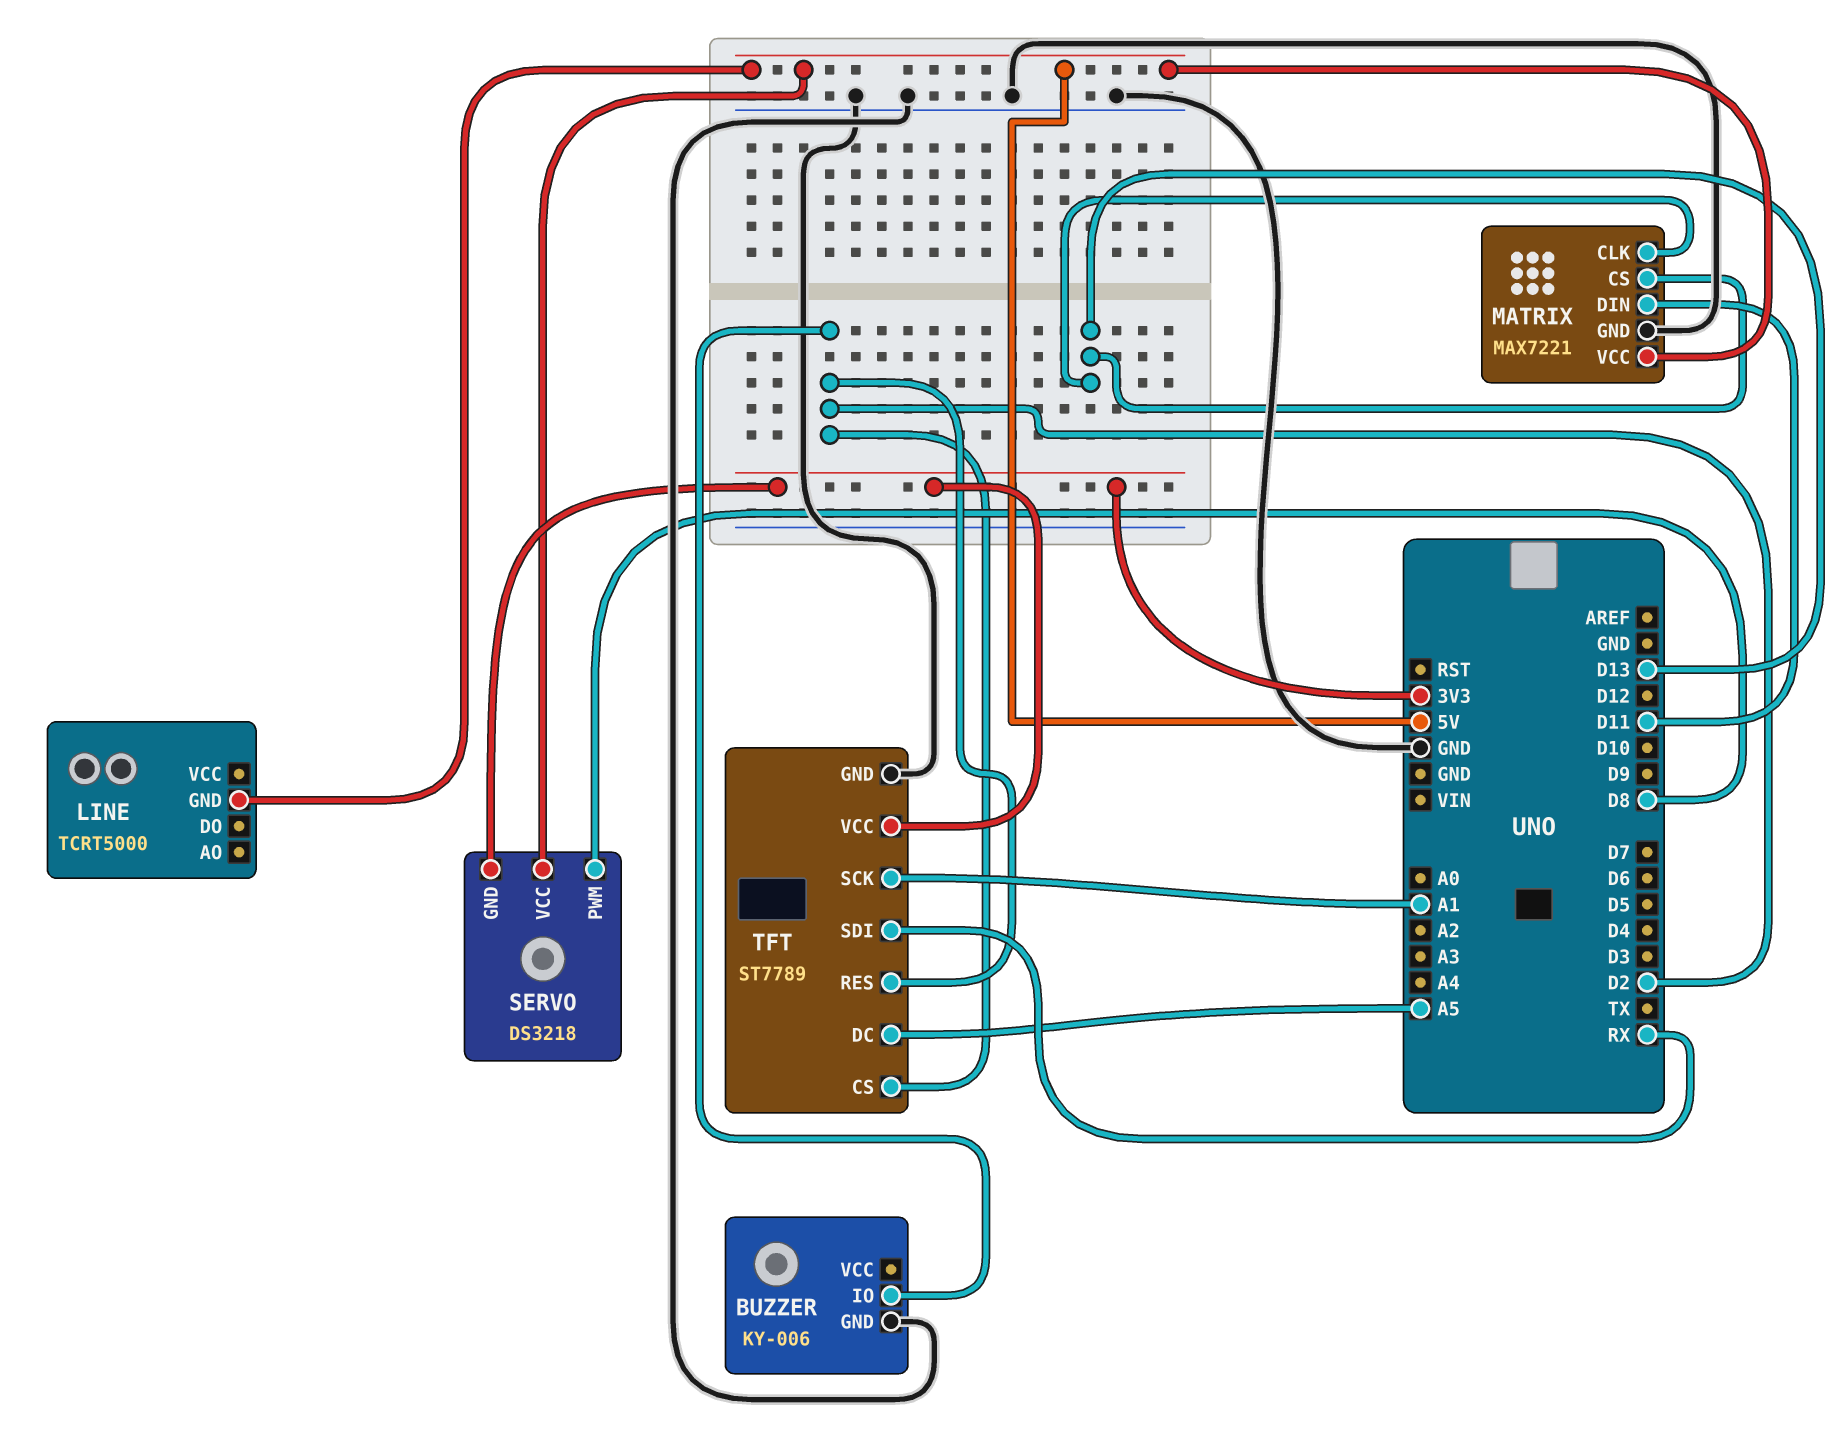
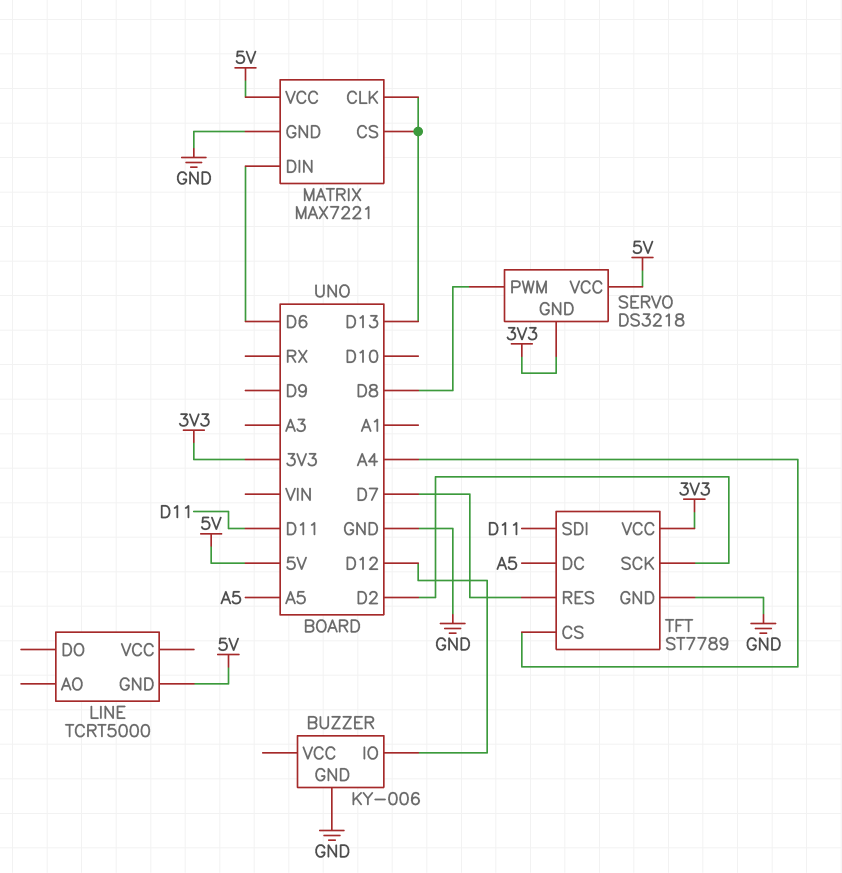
BUZZER pin IO: D2 -> D12
MATRIX pin DIN: D11 -> D6
TFT pin CS: D2 -> A4
TFT pin RES: D2 -> D7
TFT pin SCK: A1 -> D2
TFT pin SDI: RX -> D11

